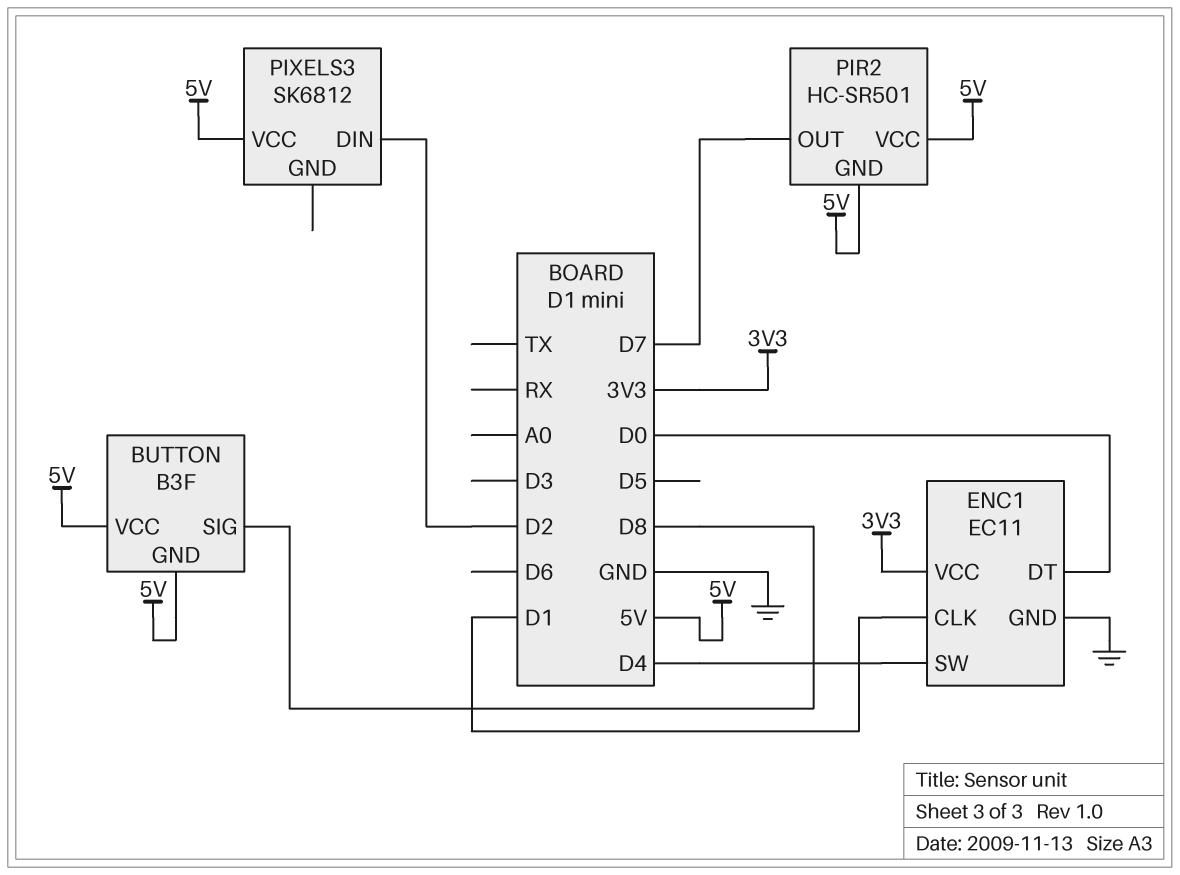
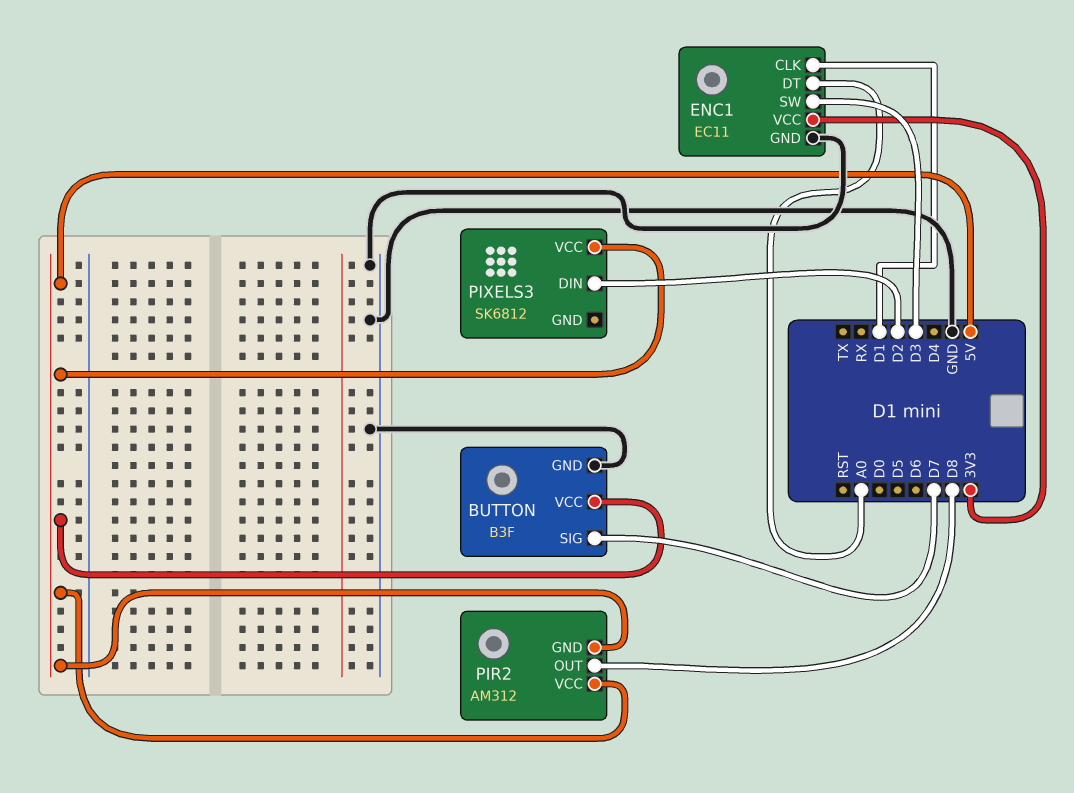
BUTTON pin GND: 5V -> GND
BUTTON pin SIG: D8 -> D7
ENC1 pin DT: D0 -> A0
ENC1 pin SW: D4 -> D3
PIR2: HC-SR501 -> AM312
PIR2 pin OUT: D7 -> D8

